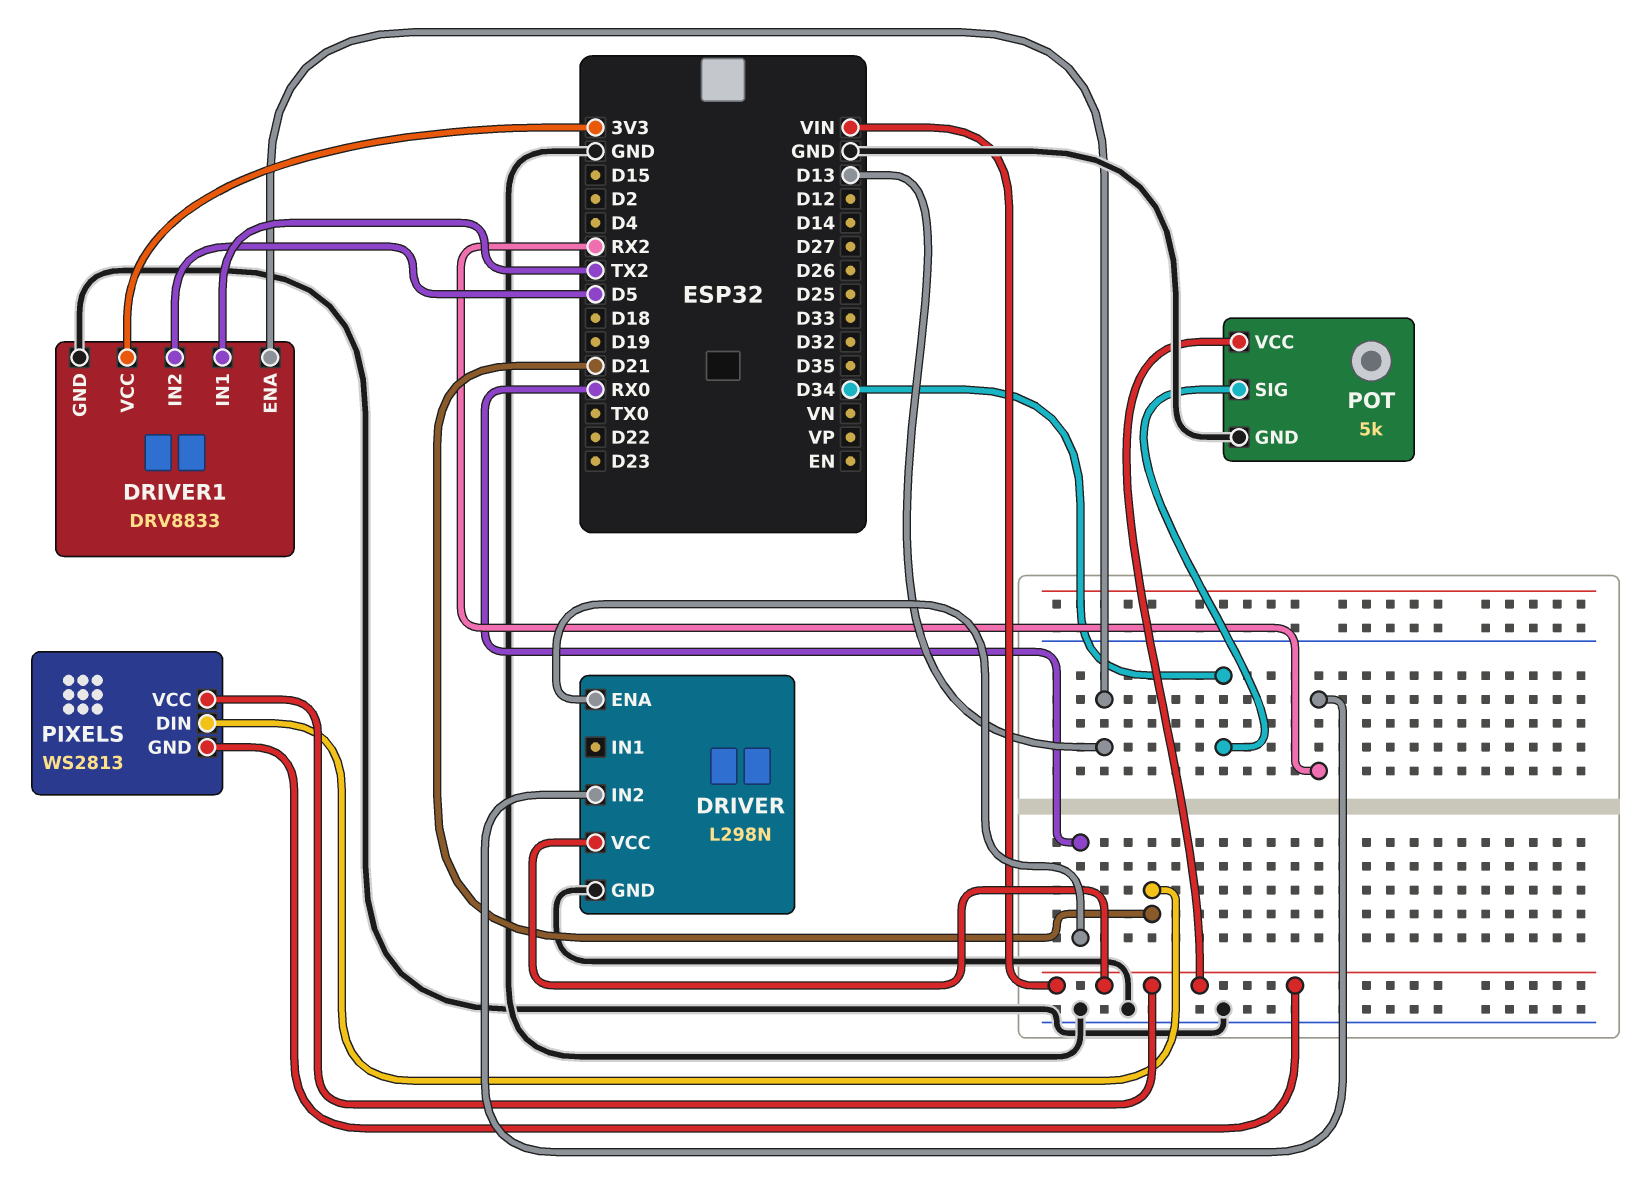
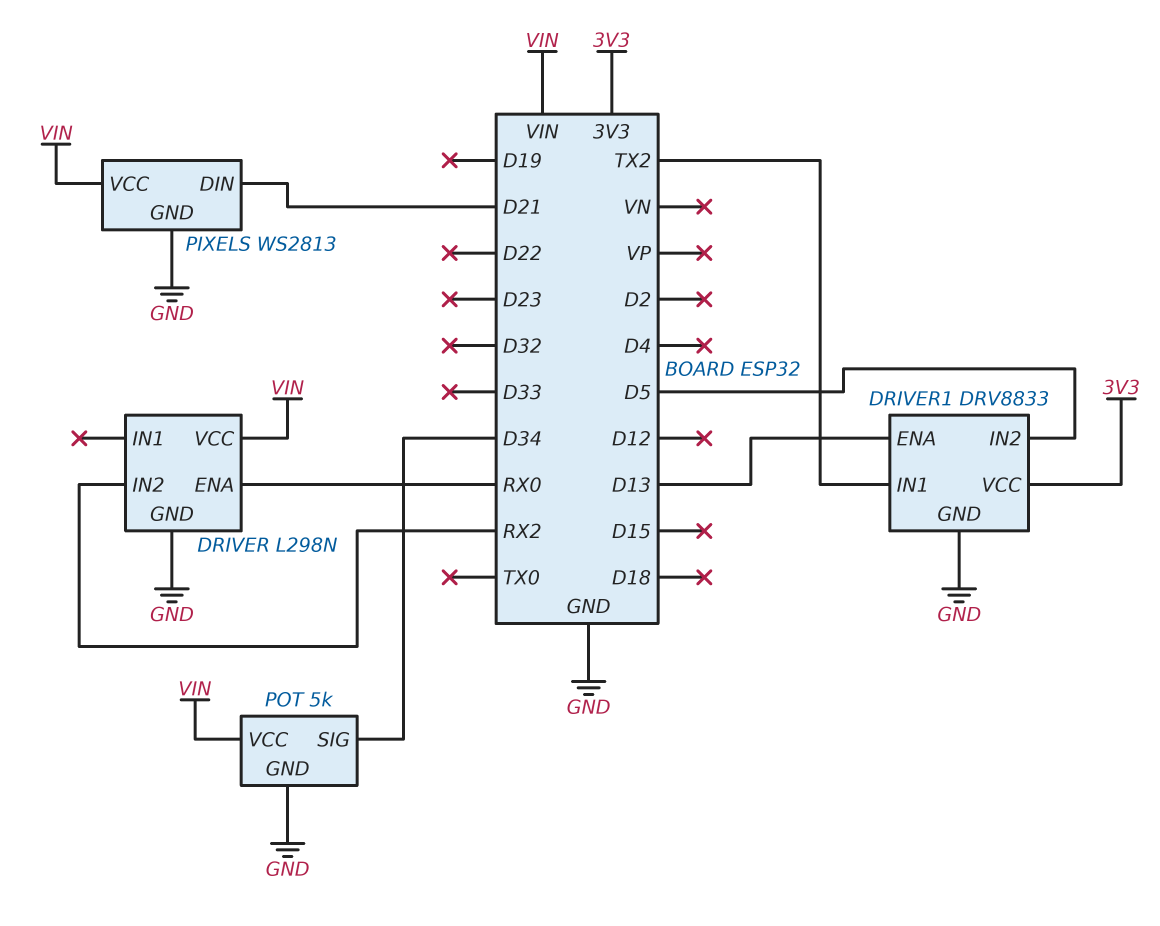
PIXELS pin GND: VIN -> GND

